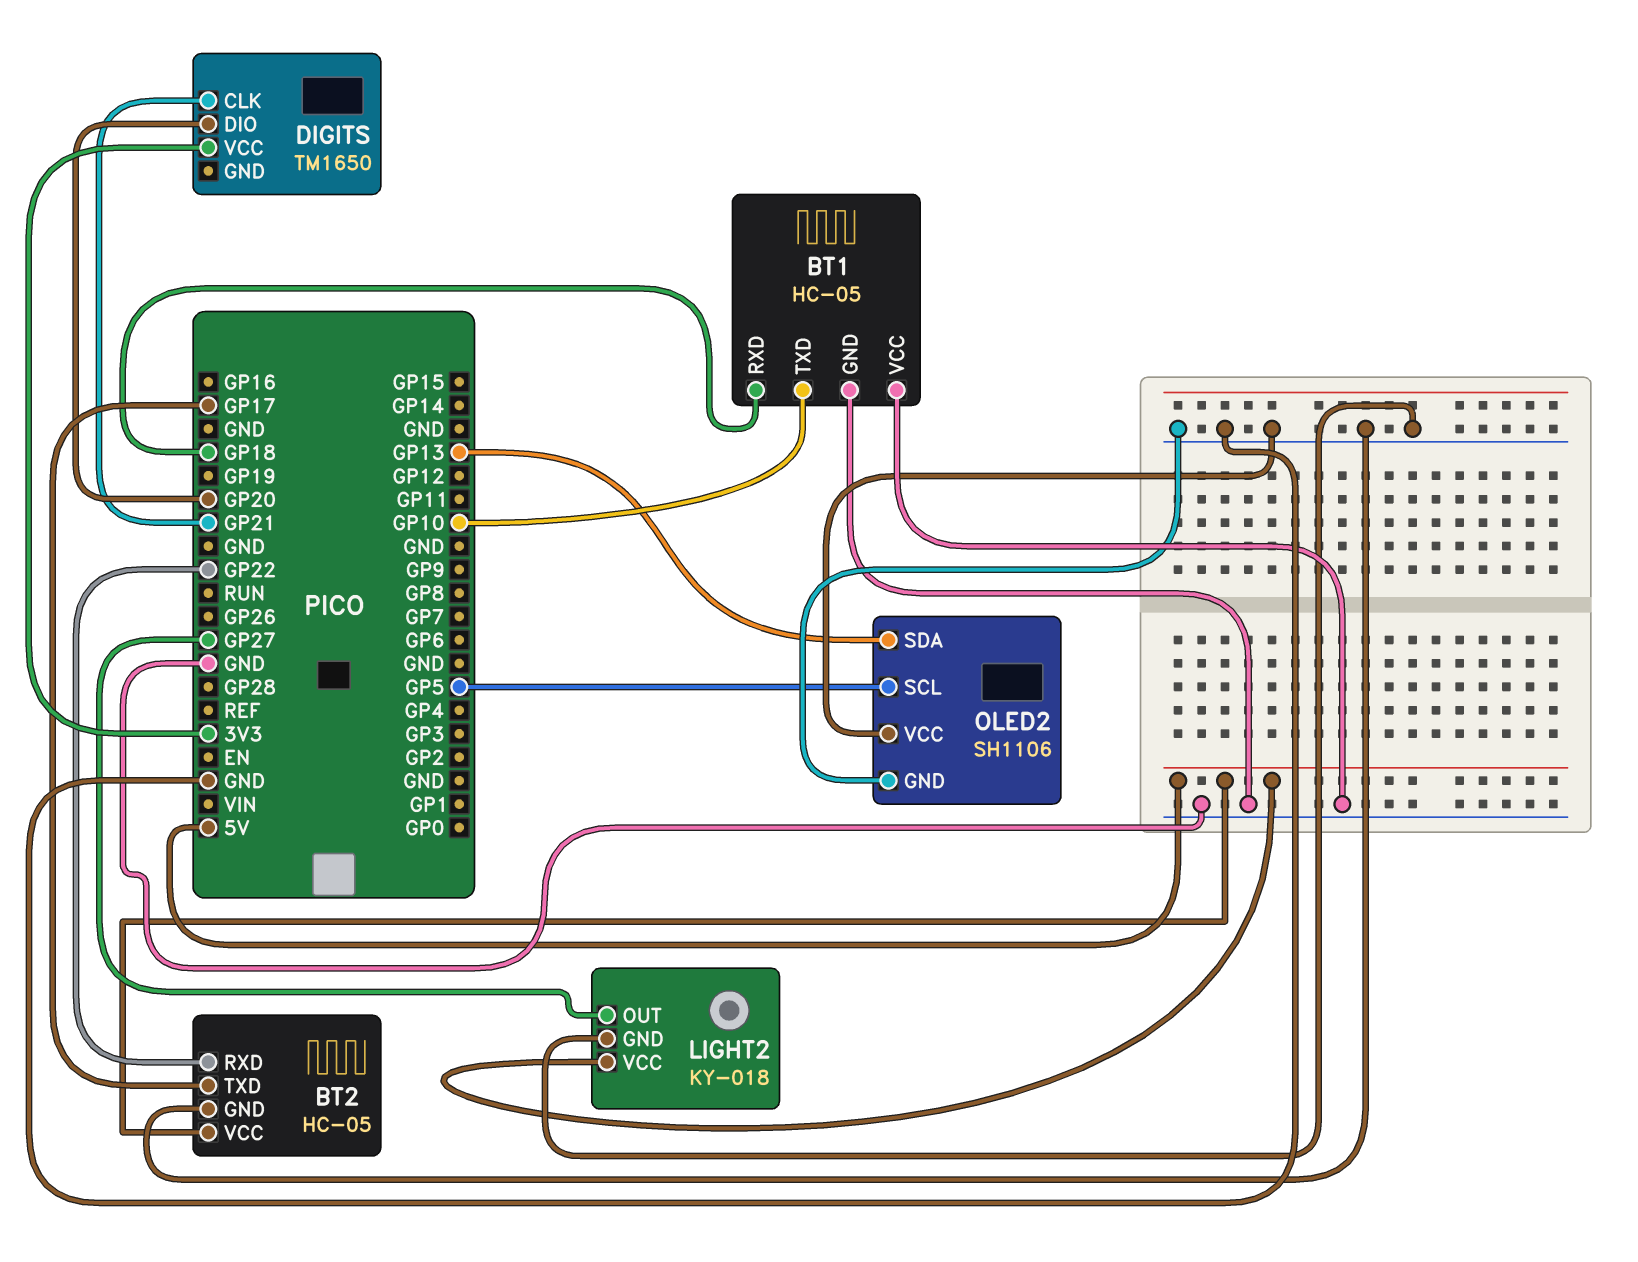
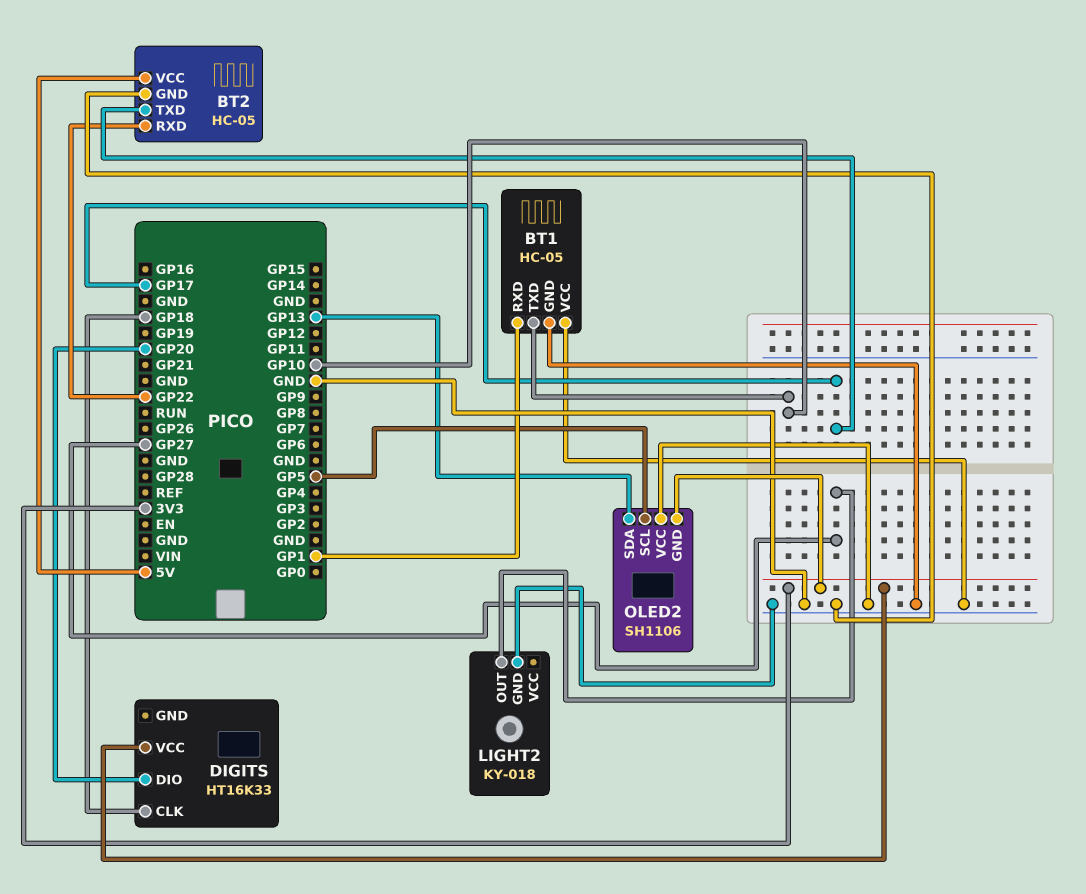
BT1 pin RXD: GP18 -> GP1
DIGITS: TM1650 -> HT16K33
DIGITS pin CLK: GP21 -> GP18
LIGHT2 pin VCC: 5V -> none
OLED2 pin GND: GND -> 3V3

